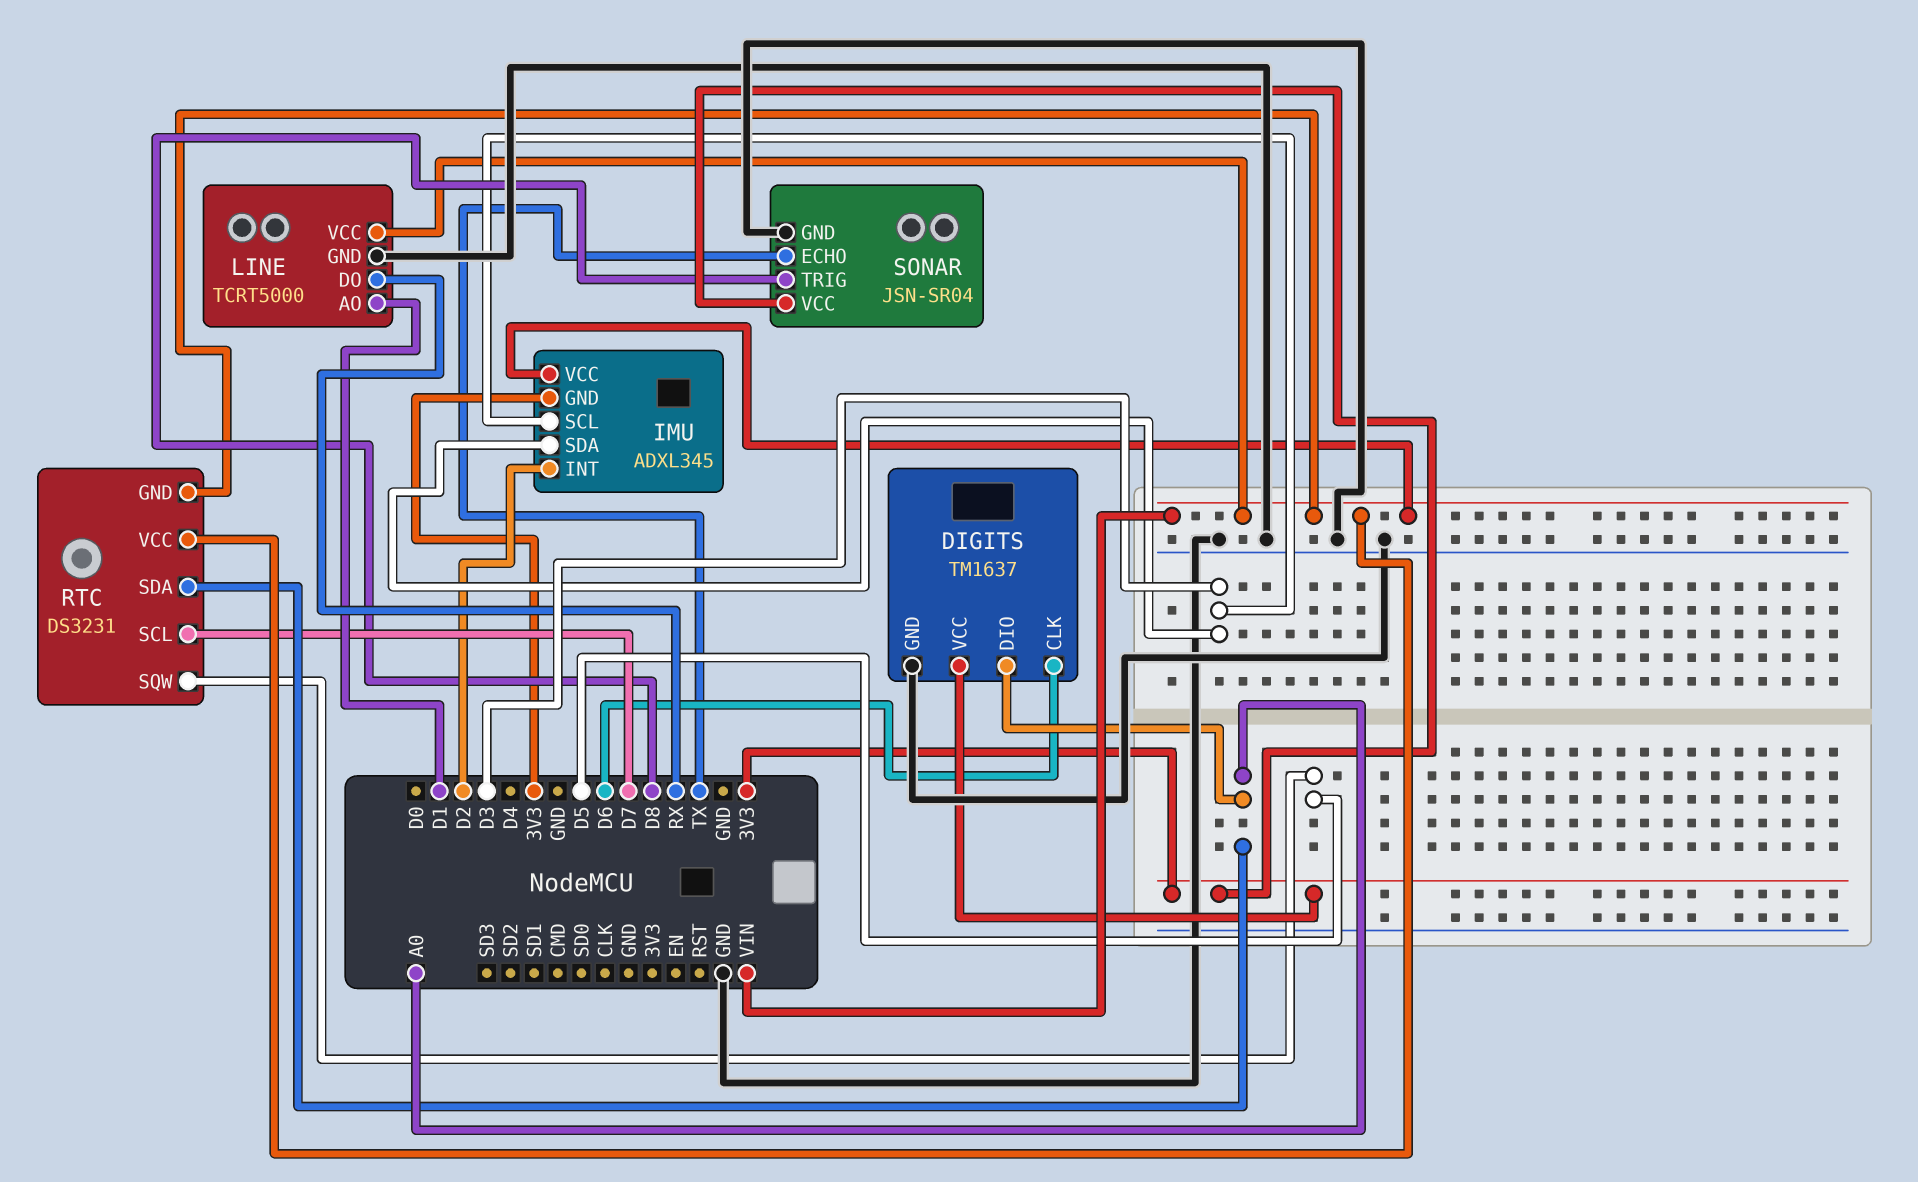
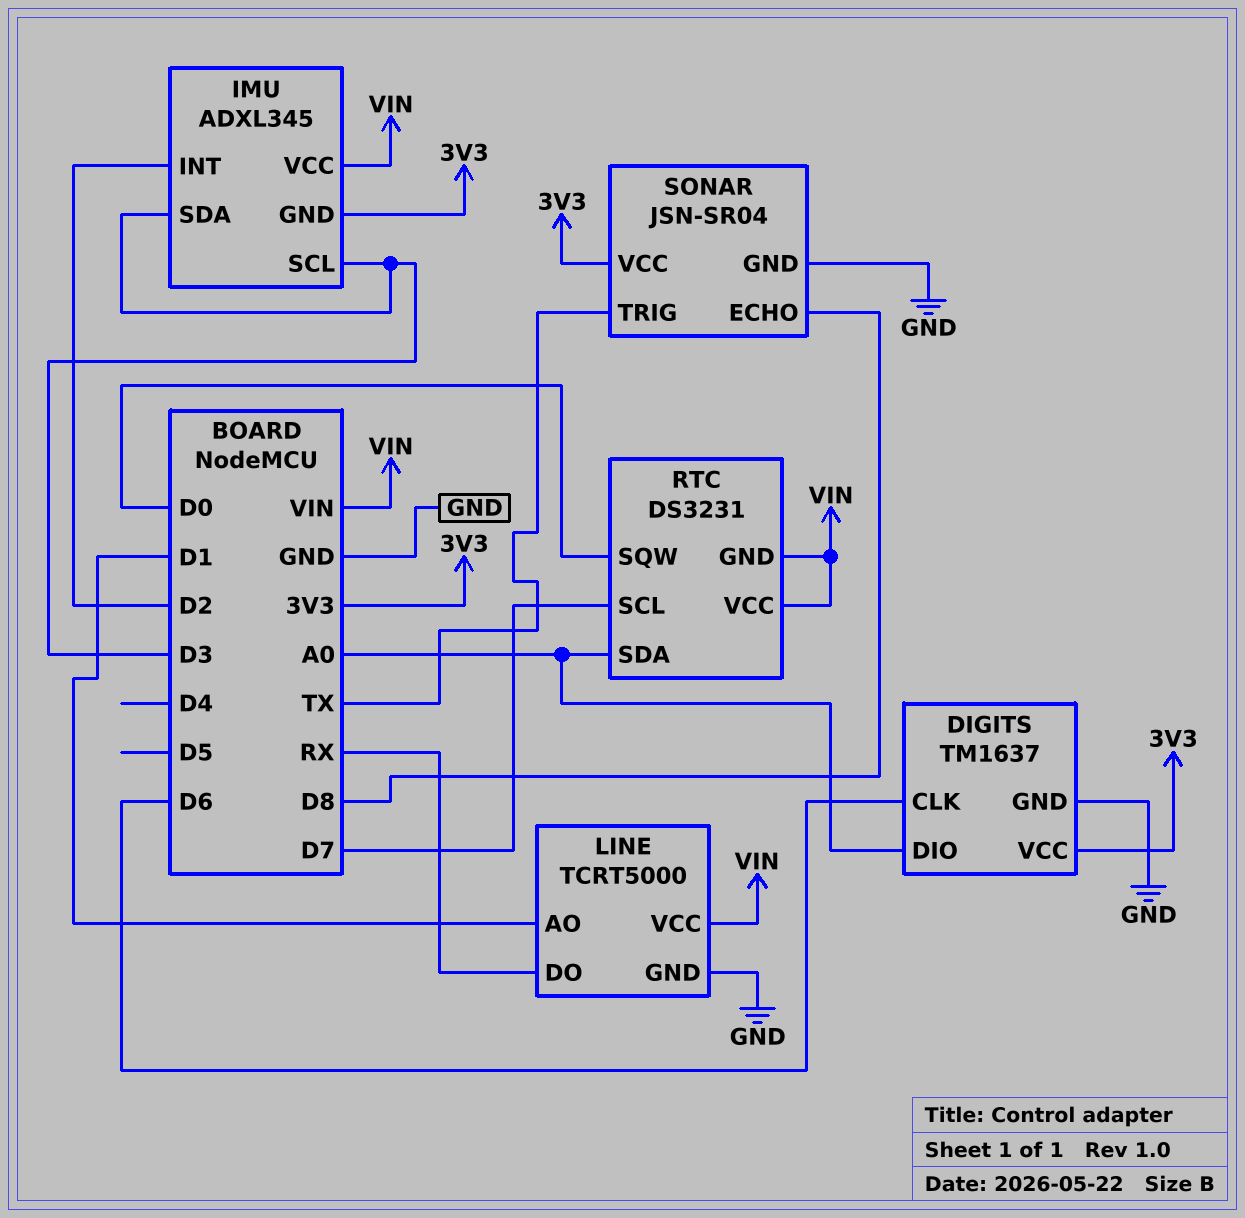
RTC pin SQW: D5 -> D0
SONAR pin ECHO: TX -> D8
SONAR pin TRIG: D8 -> TX

